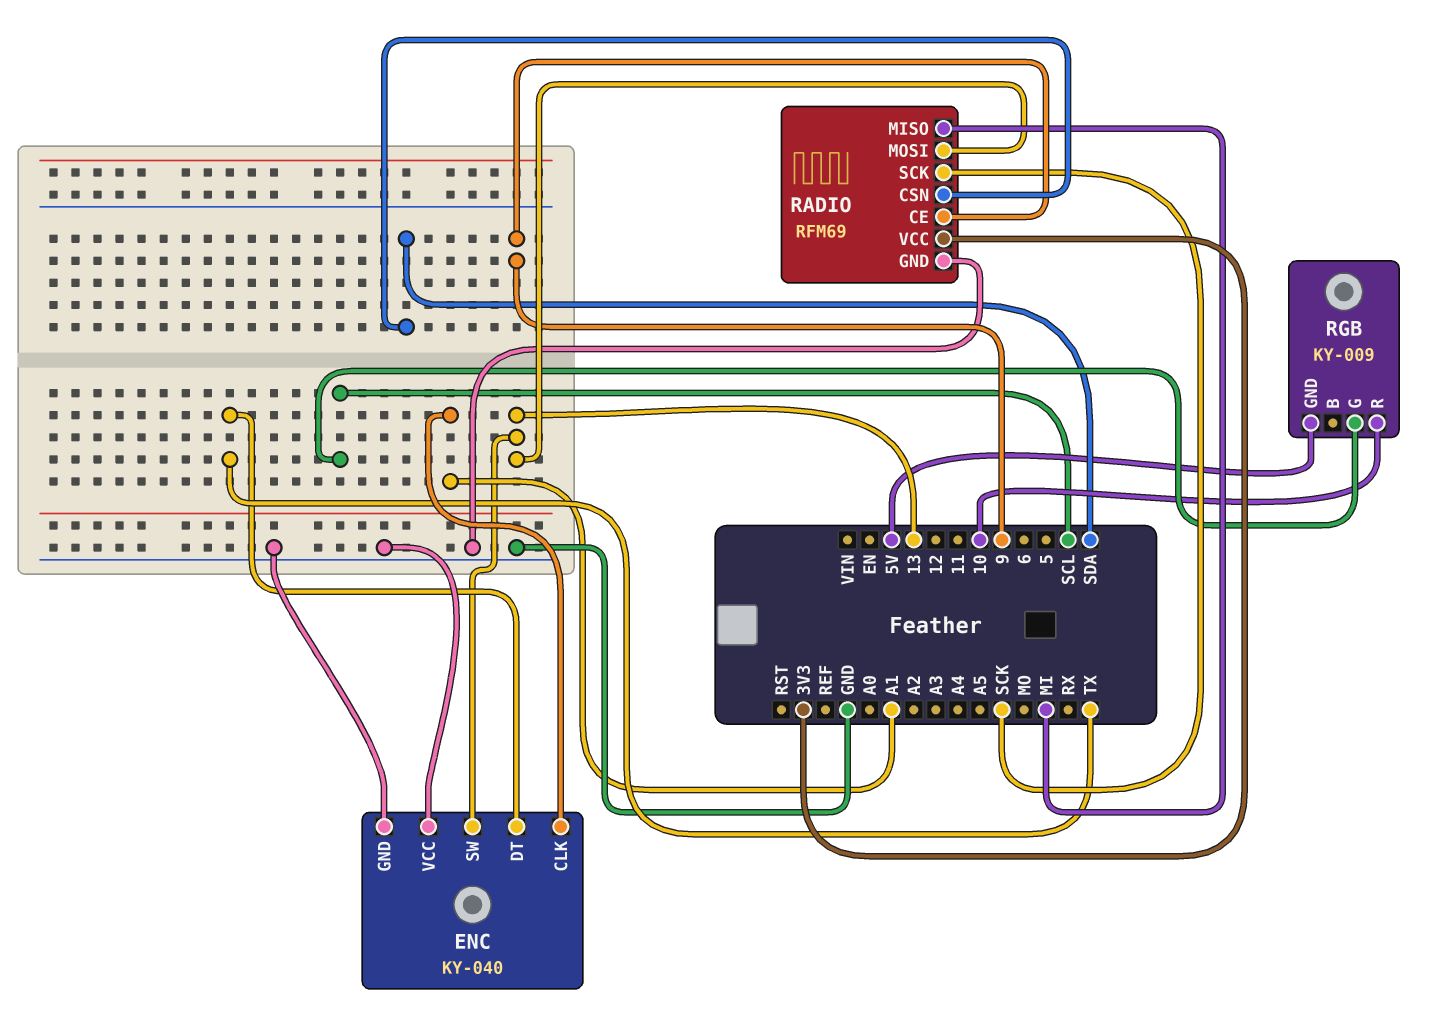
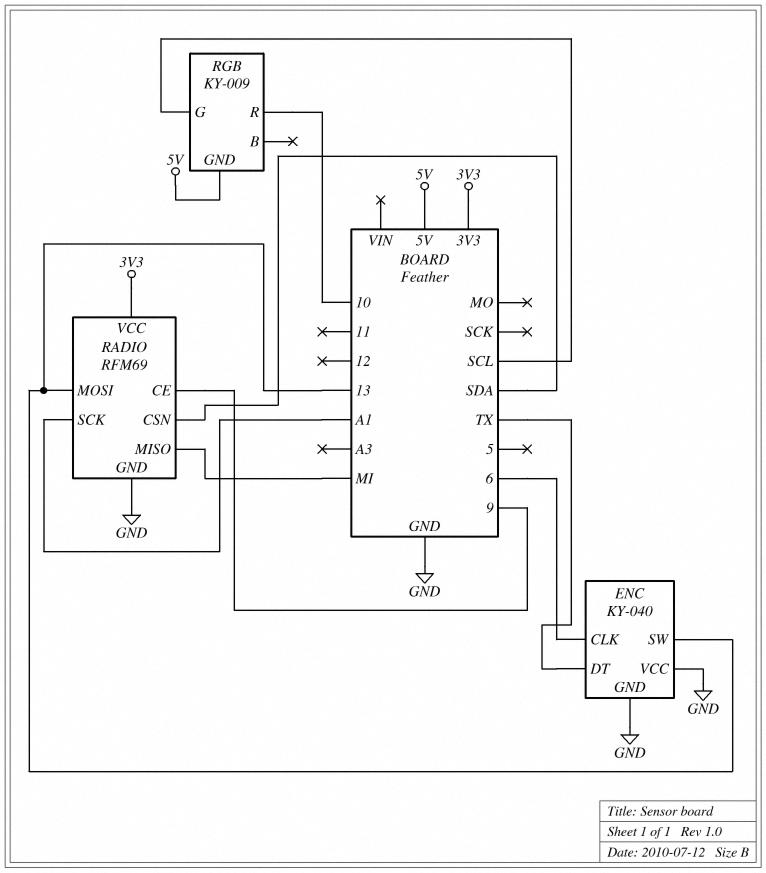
ENC pin CLK: A1 -> 6
RADIO pin SCK: SCK -> A1

